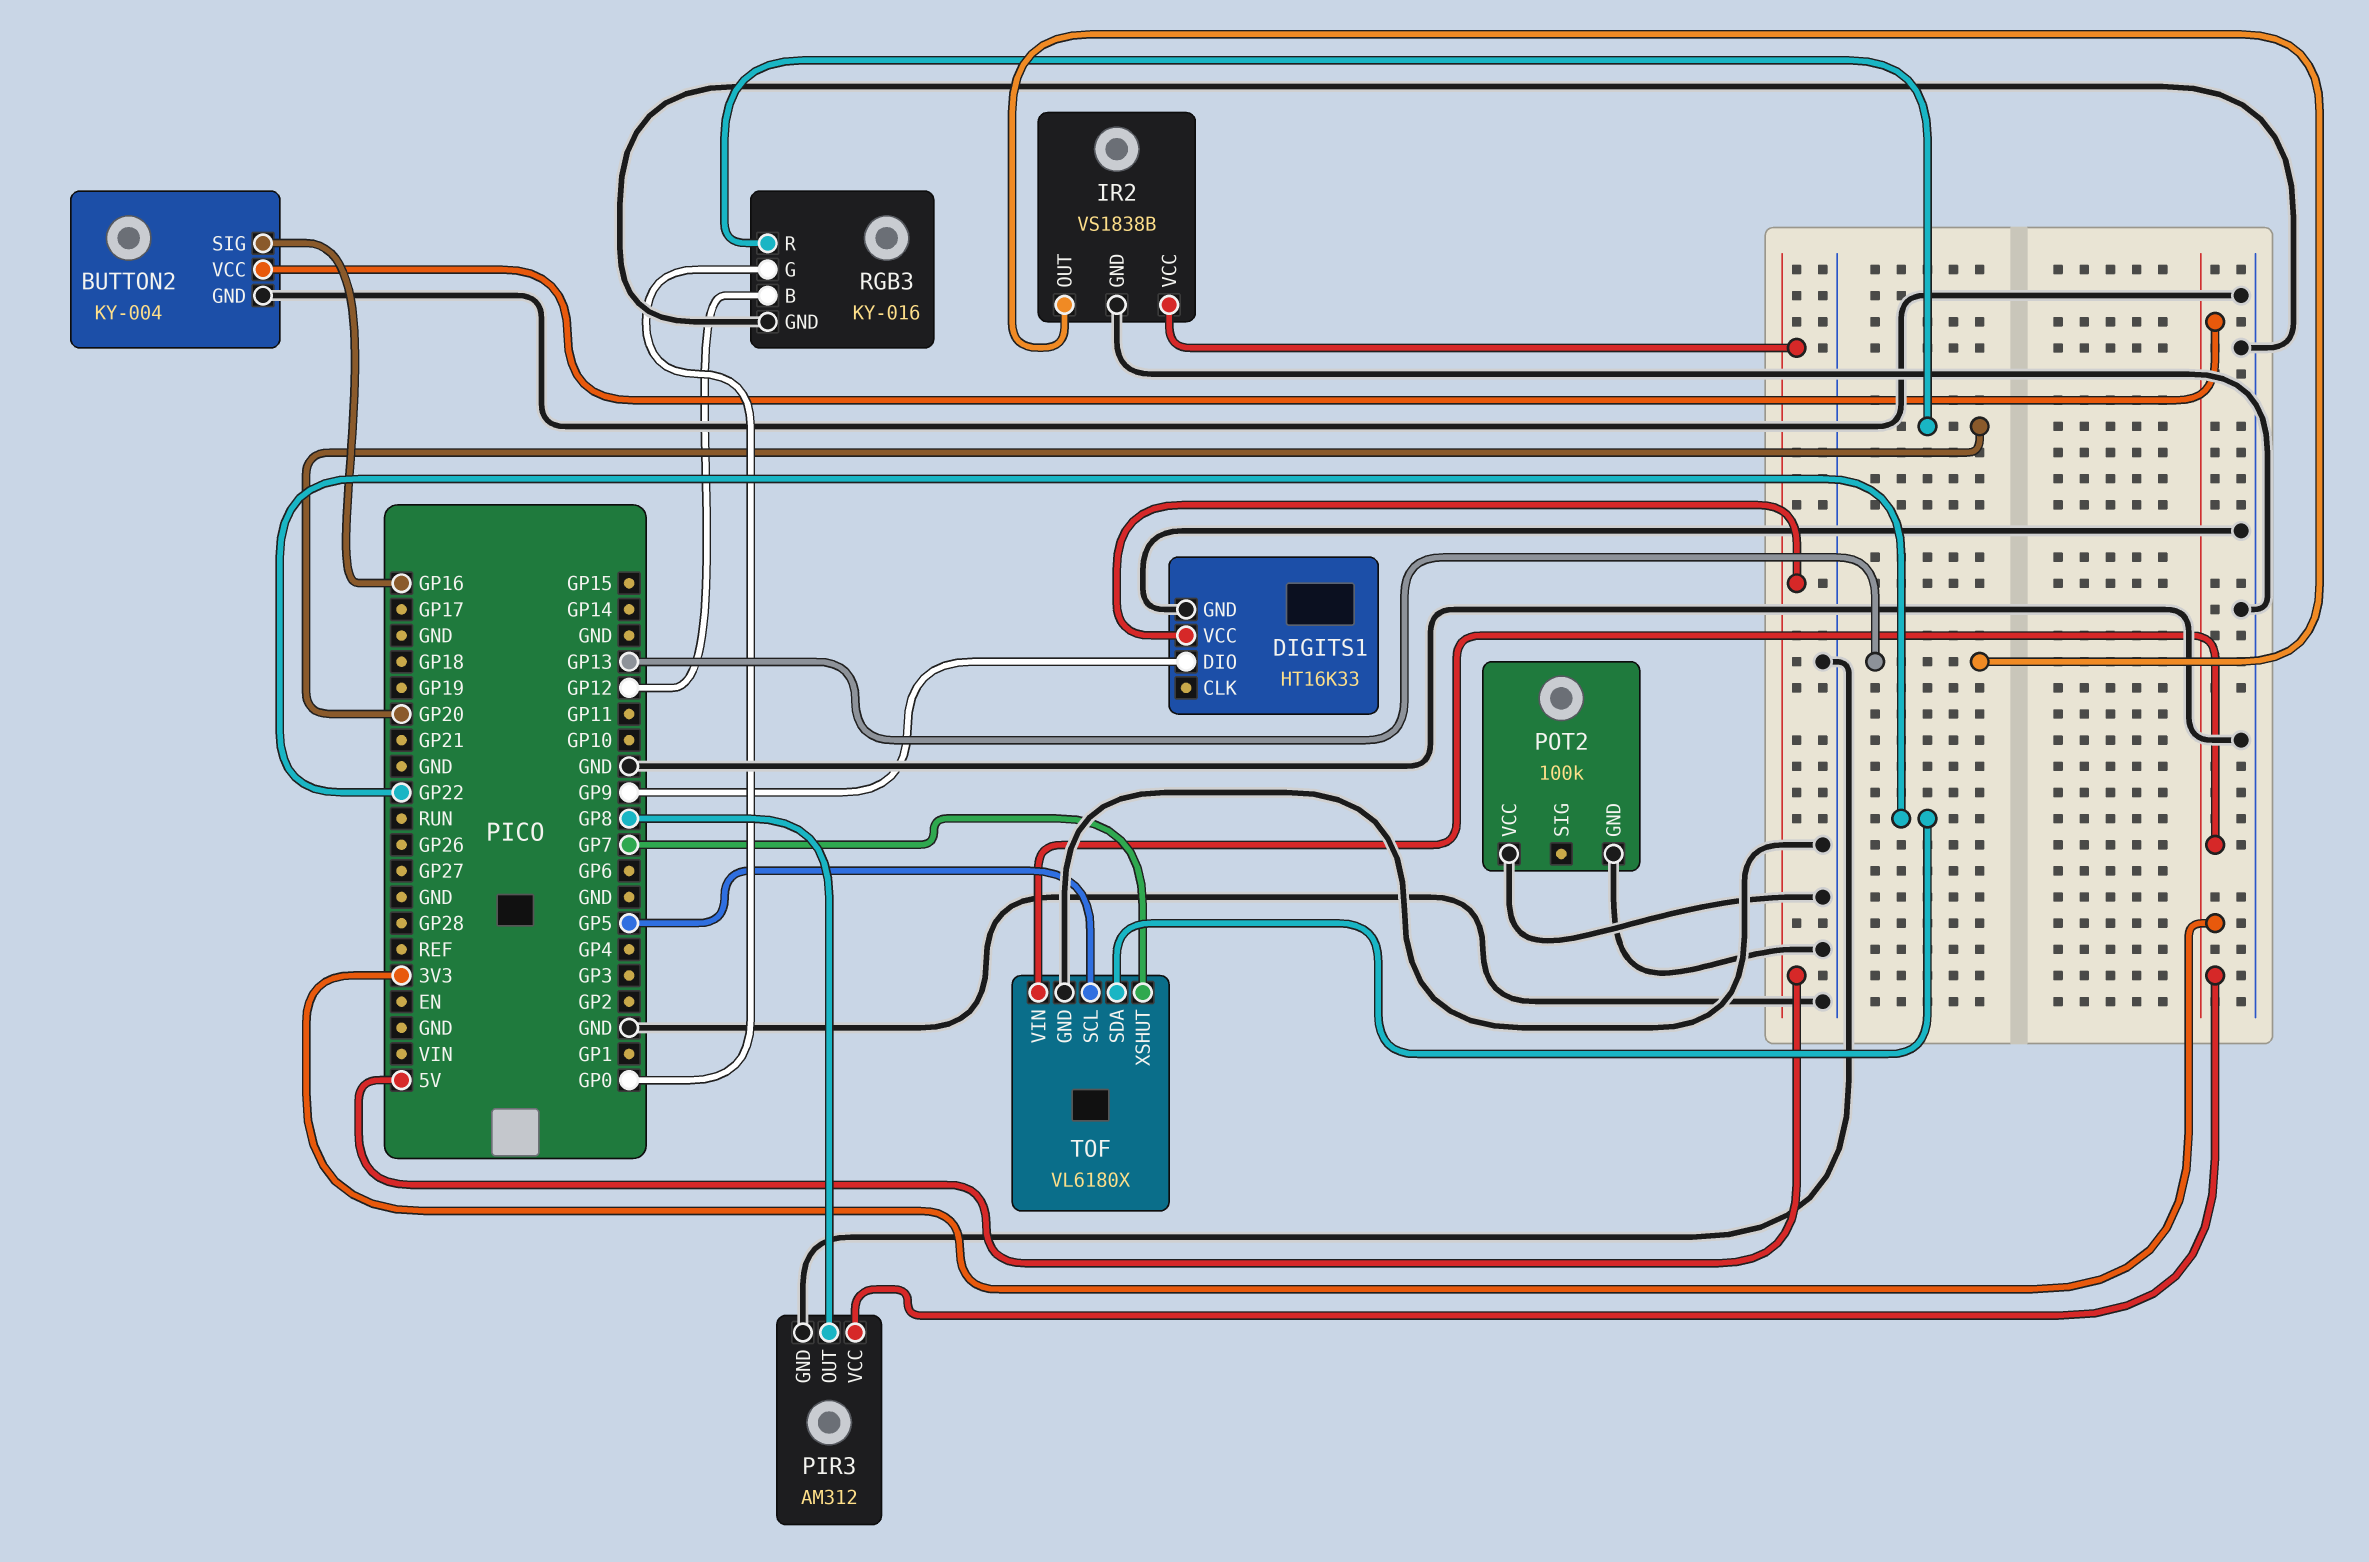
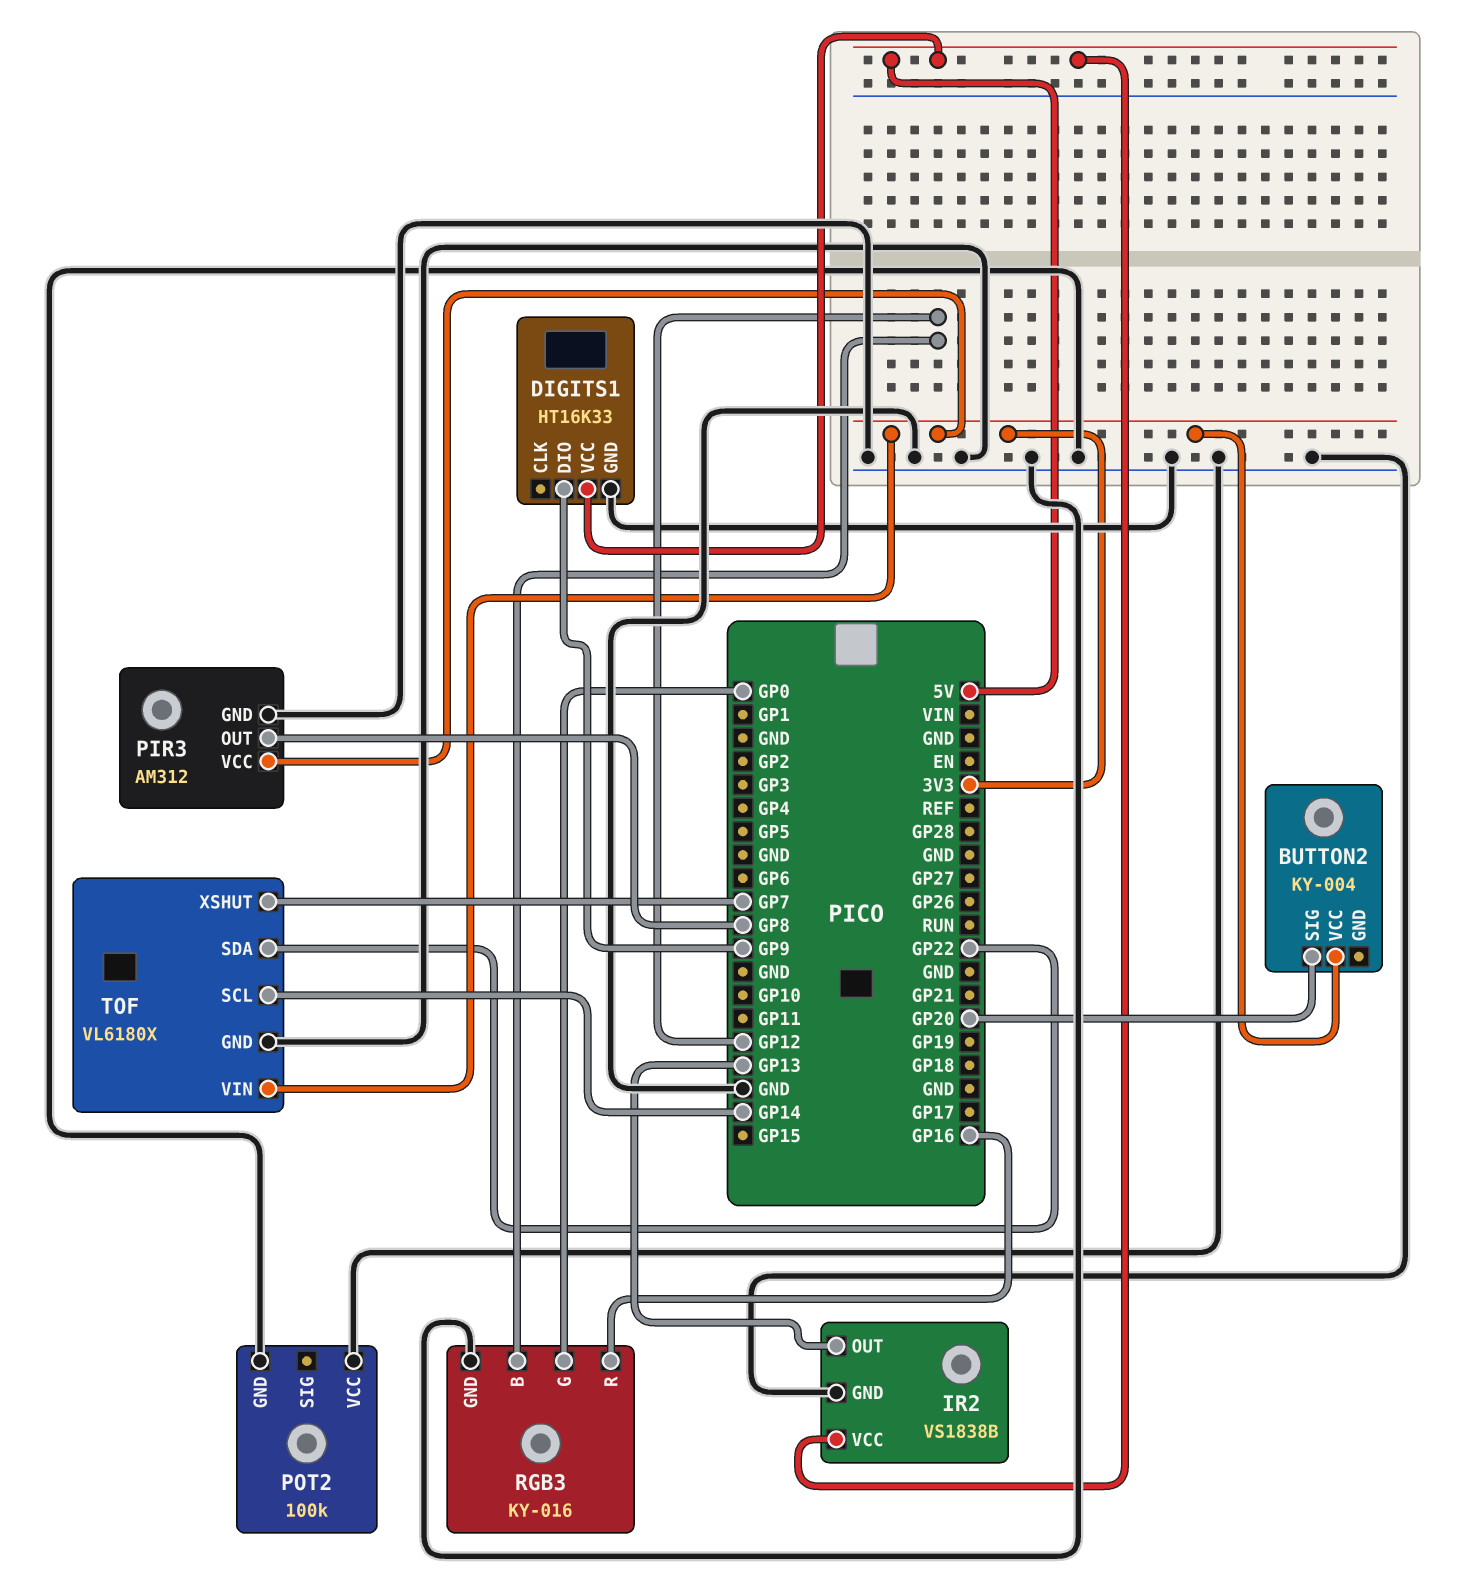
BUTTON2 pin GND: GND -> none
BUTTON2 pin SIG: GP16 -> GP20
RGB3 pin R: GP20 -> GP16
TOF pin SCL: GP5 -> GP14

